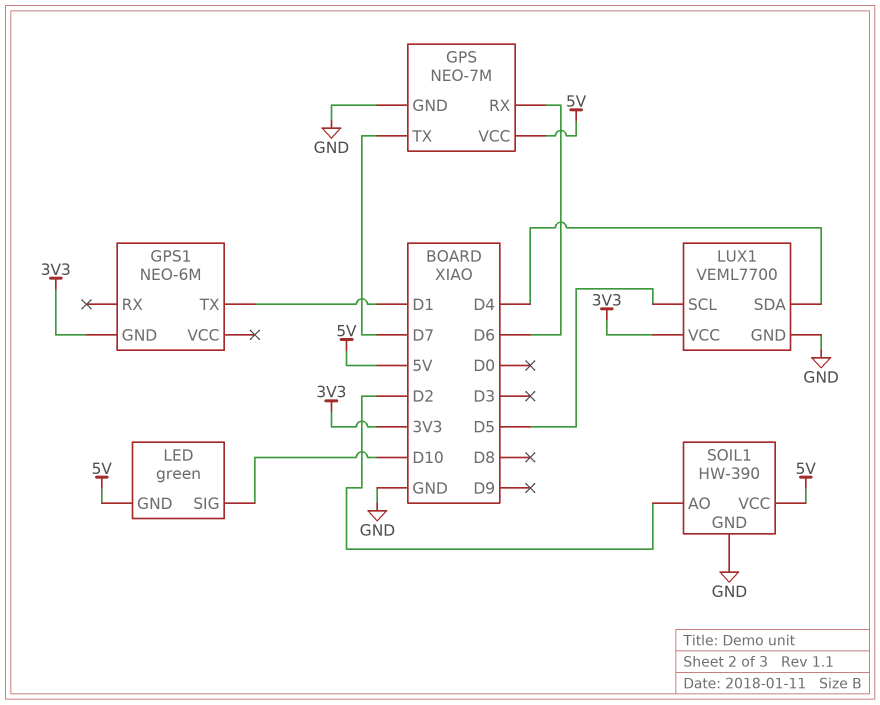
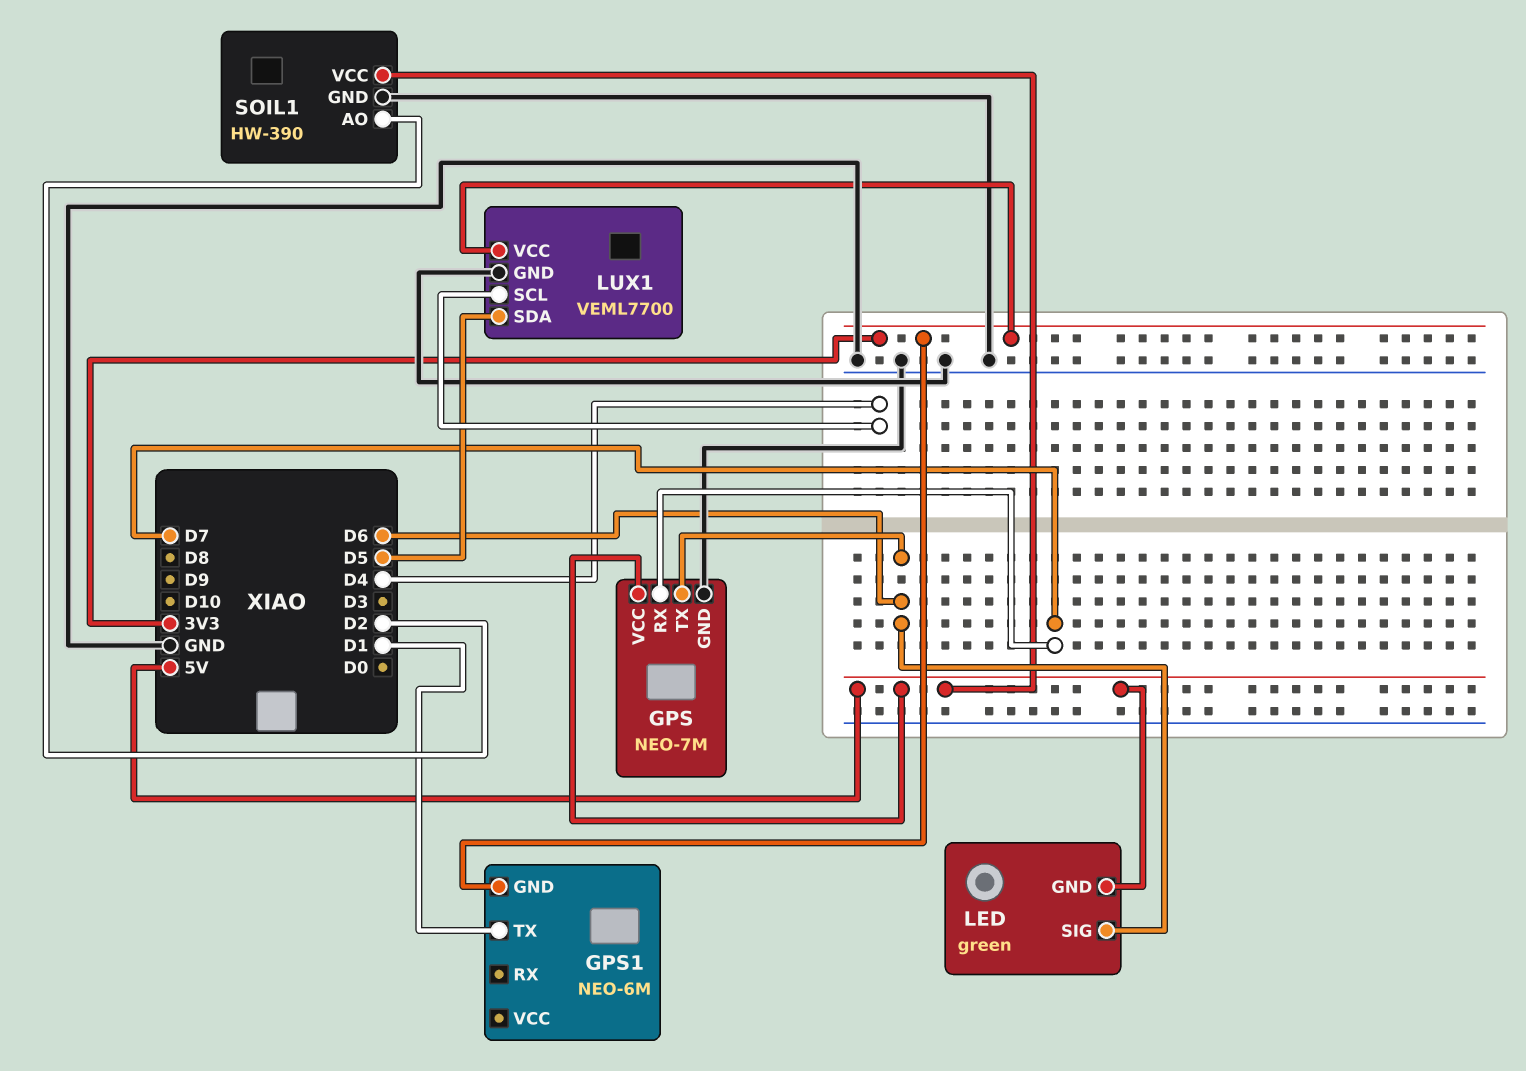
GPS pin RX: D6 -> D7
GPS pin TX: D7 -> D6
LED pin SIG: D10 -> D6
LUX1 pin SCL: D5 -> D4
LUX1 pin SDA: D4 -> D5

